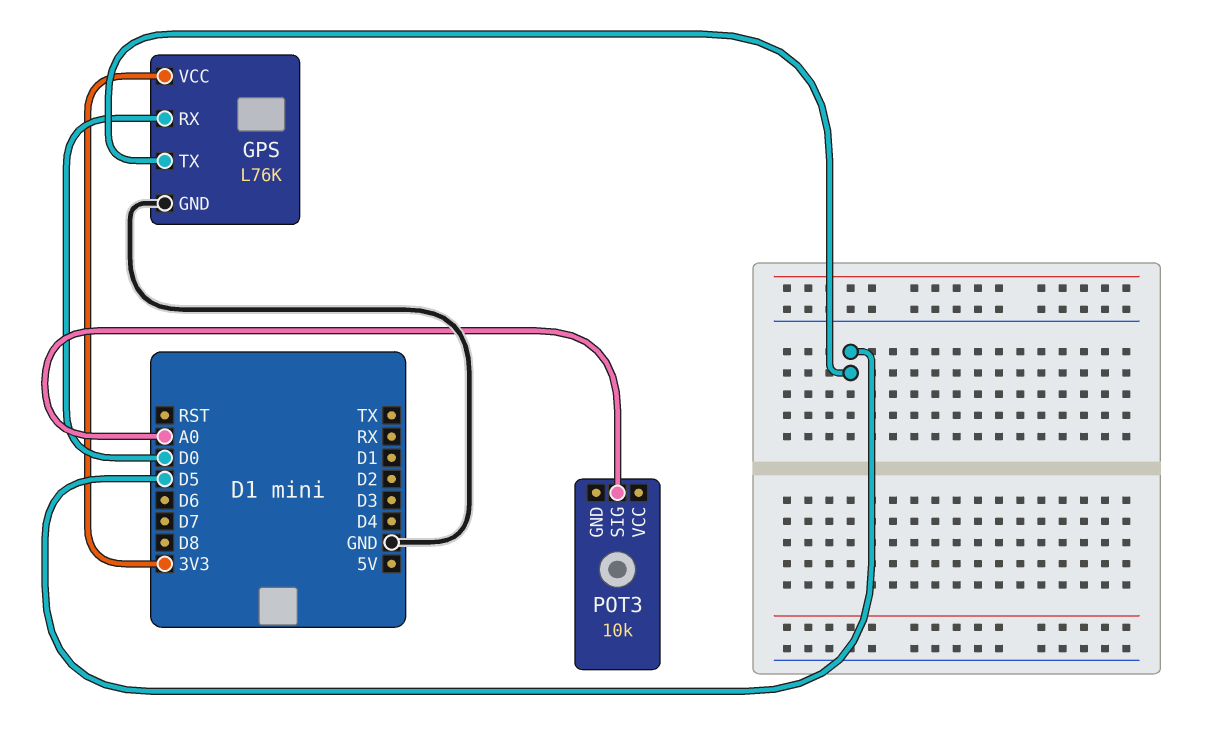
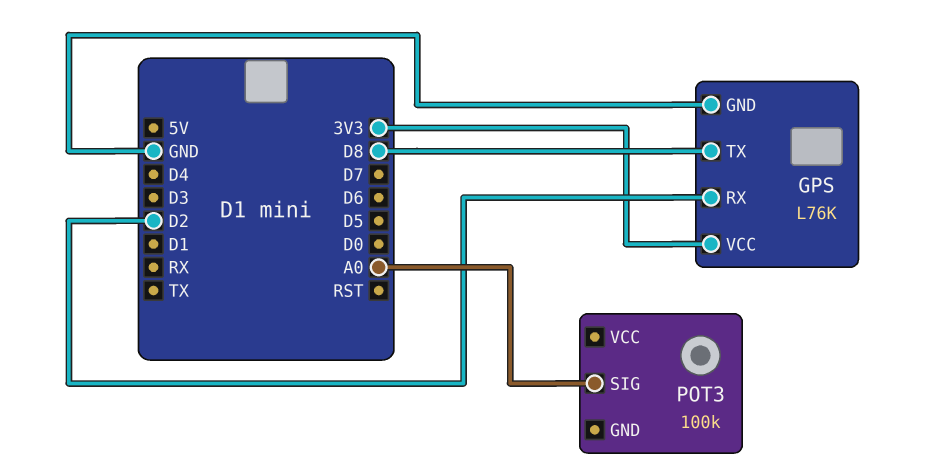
GPS pin RX: D0 -> D2
GPS pin TX: D5 -> D8
POT3: 10k -> 100k

